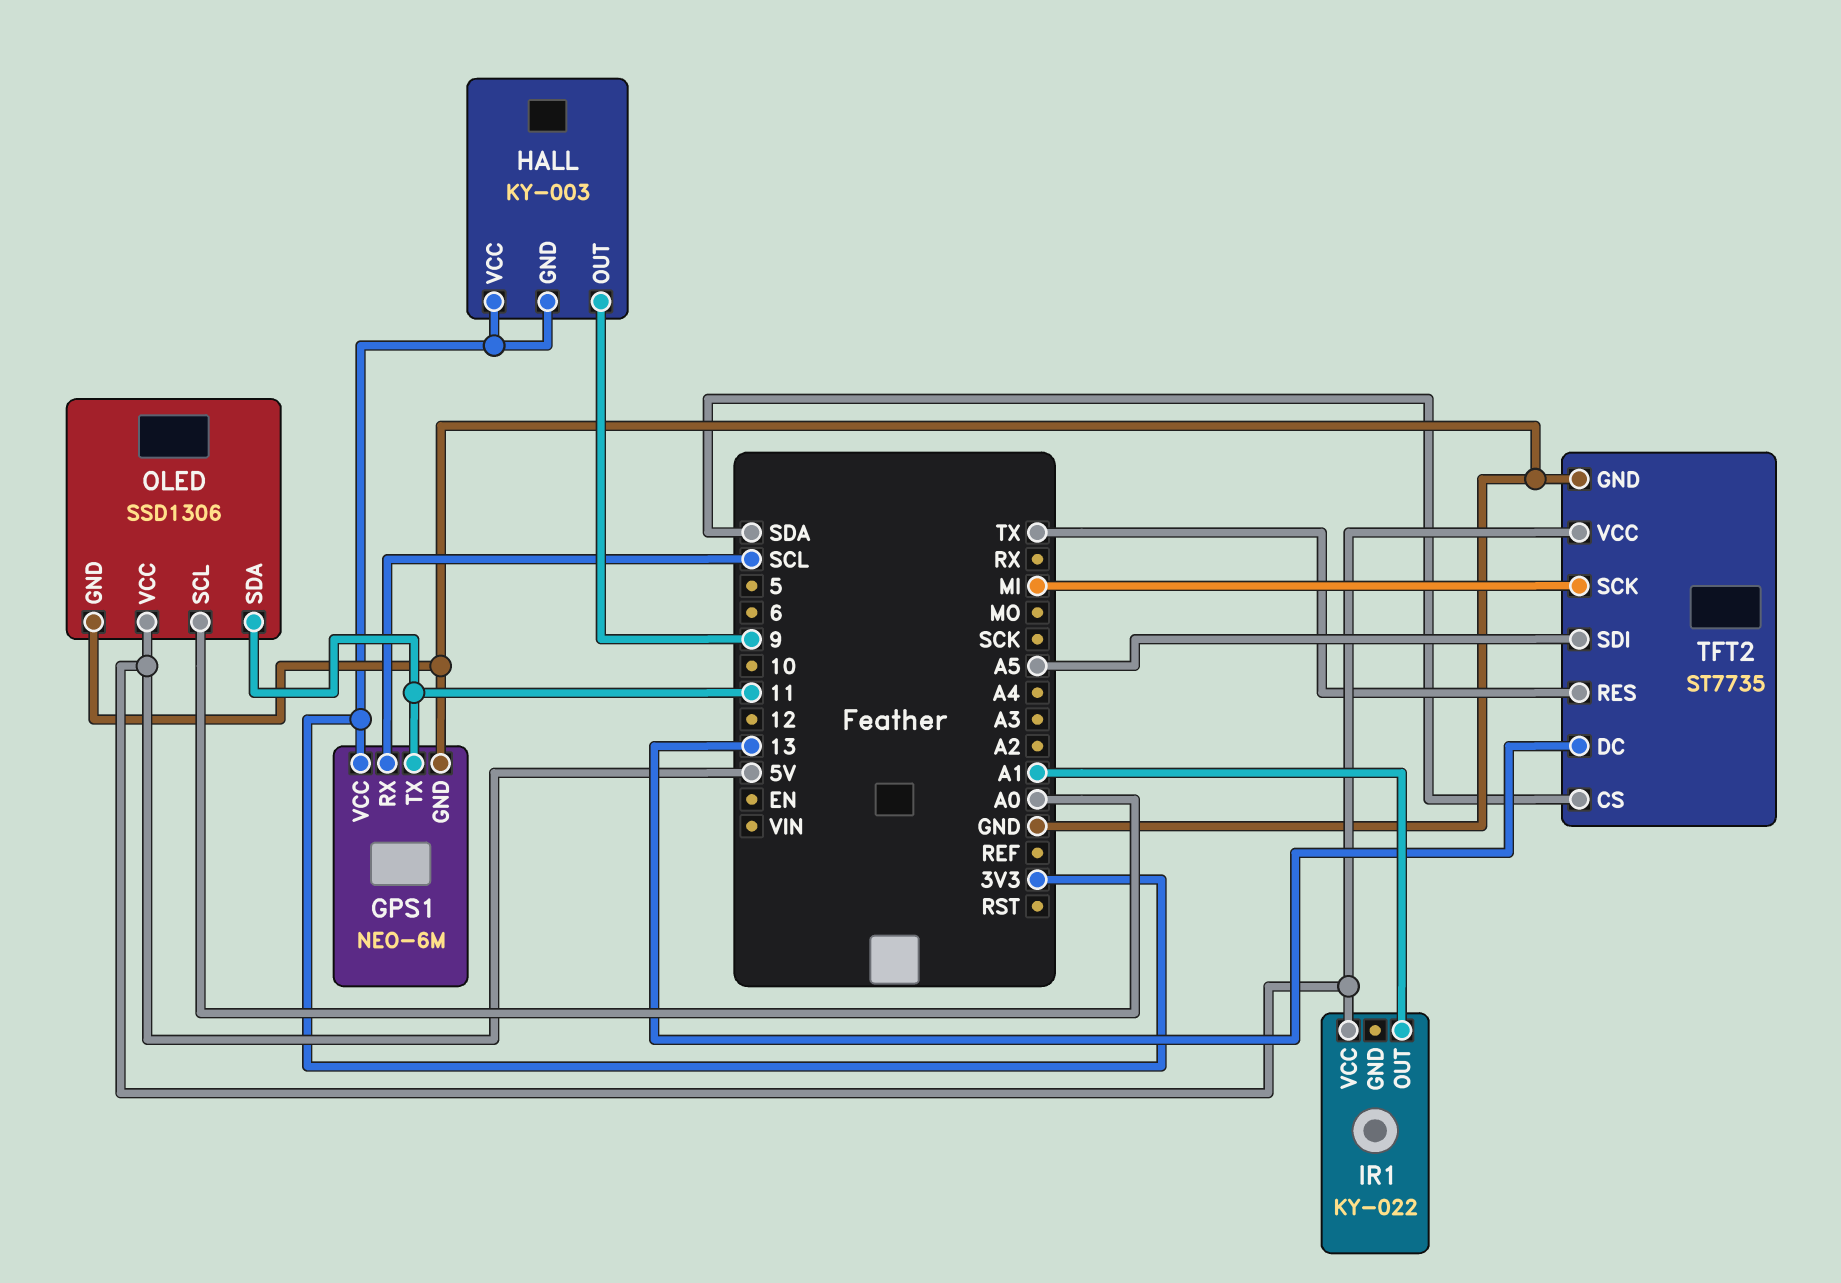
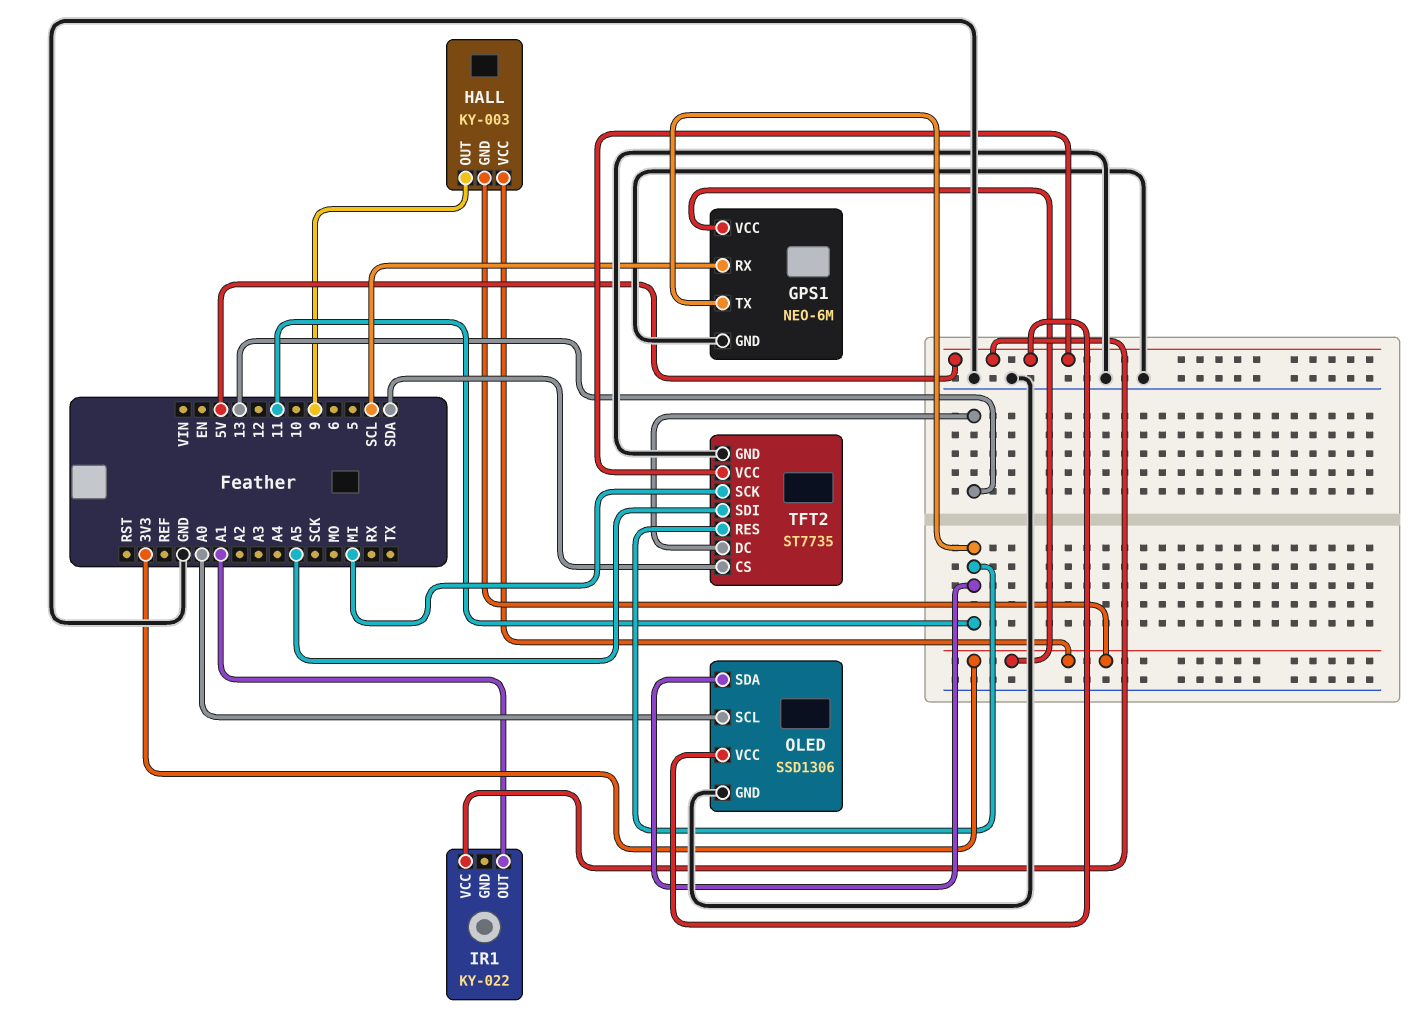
TFT2 pin RES: TX -> 11

